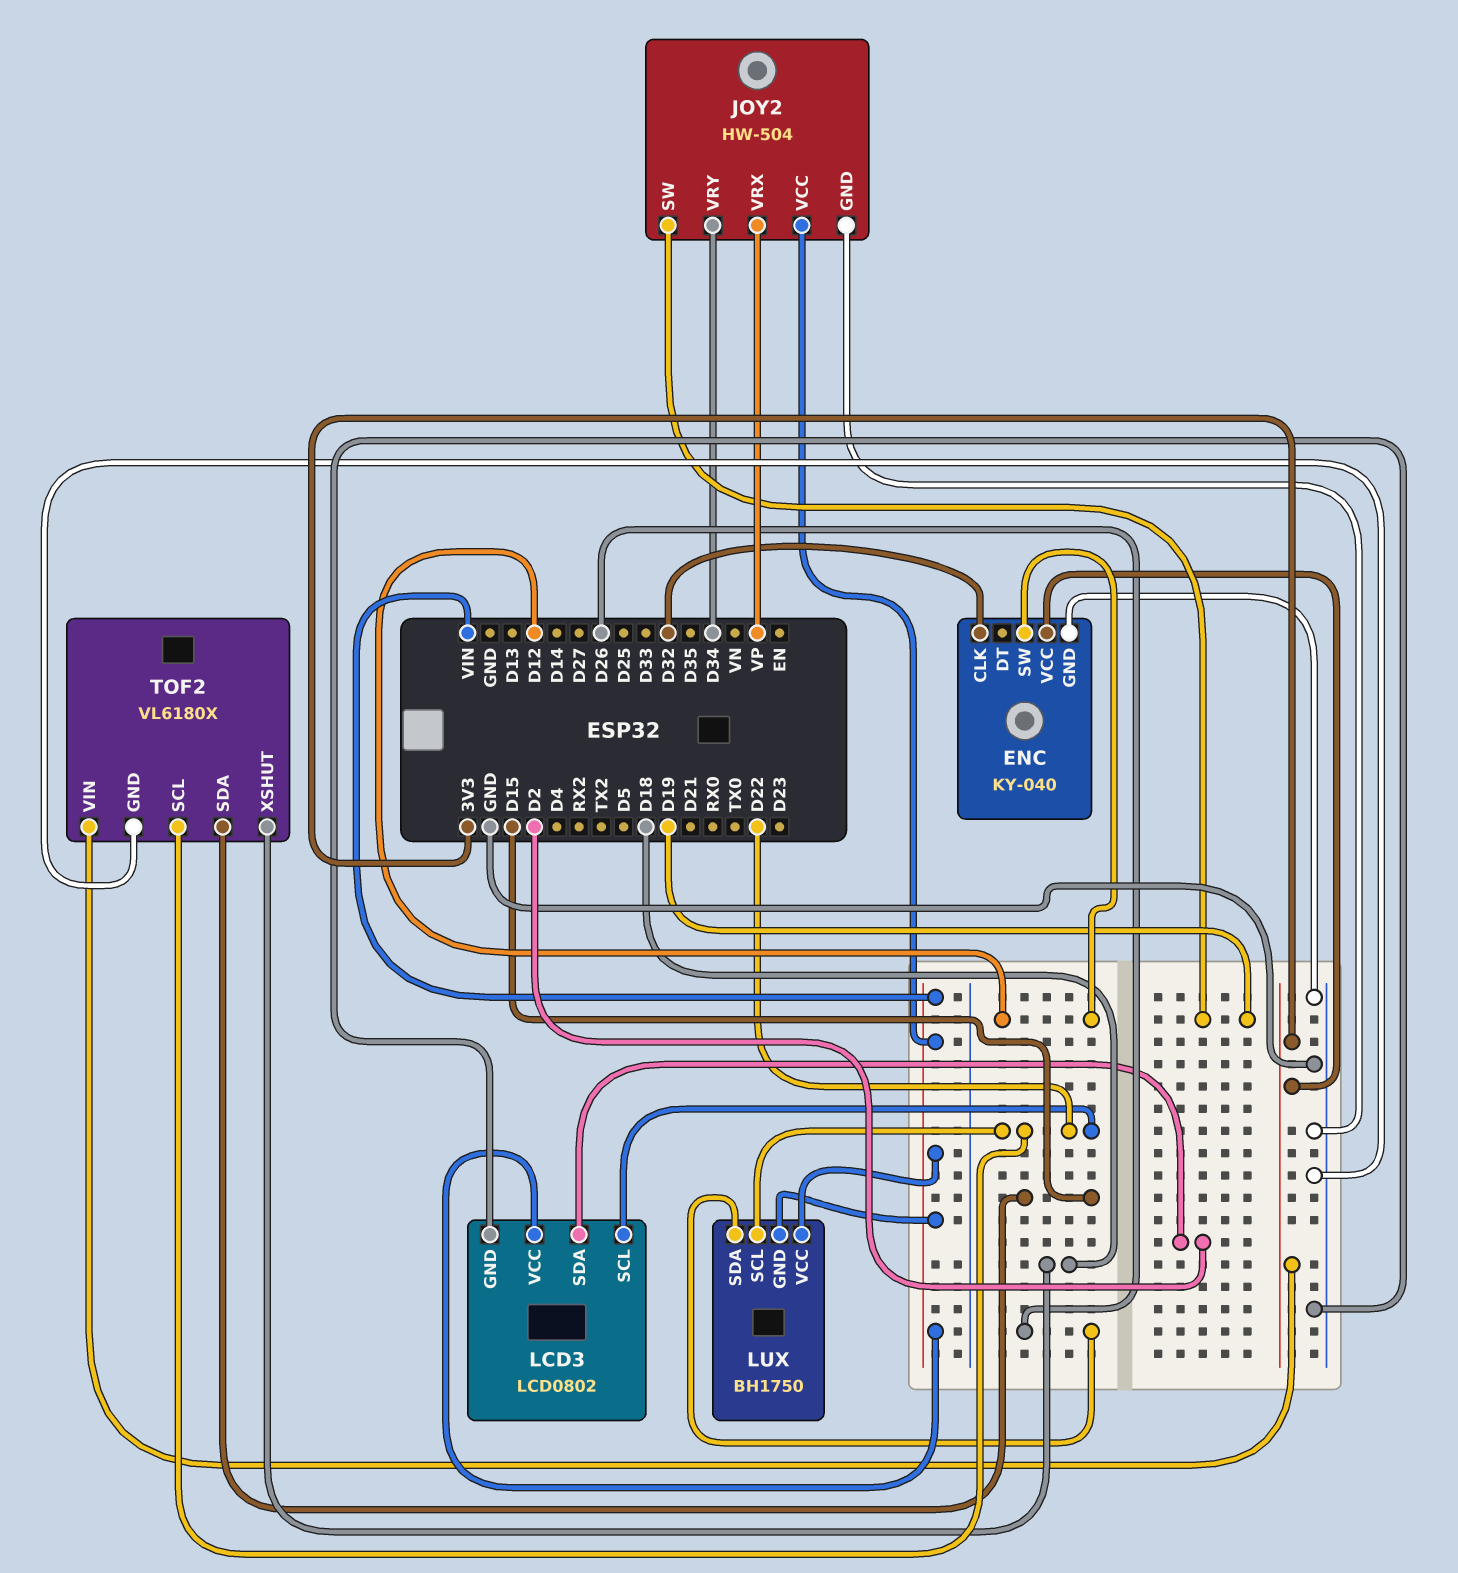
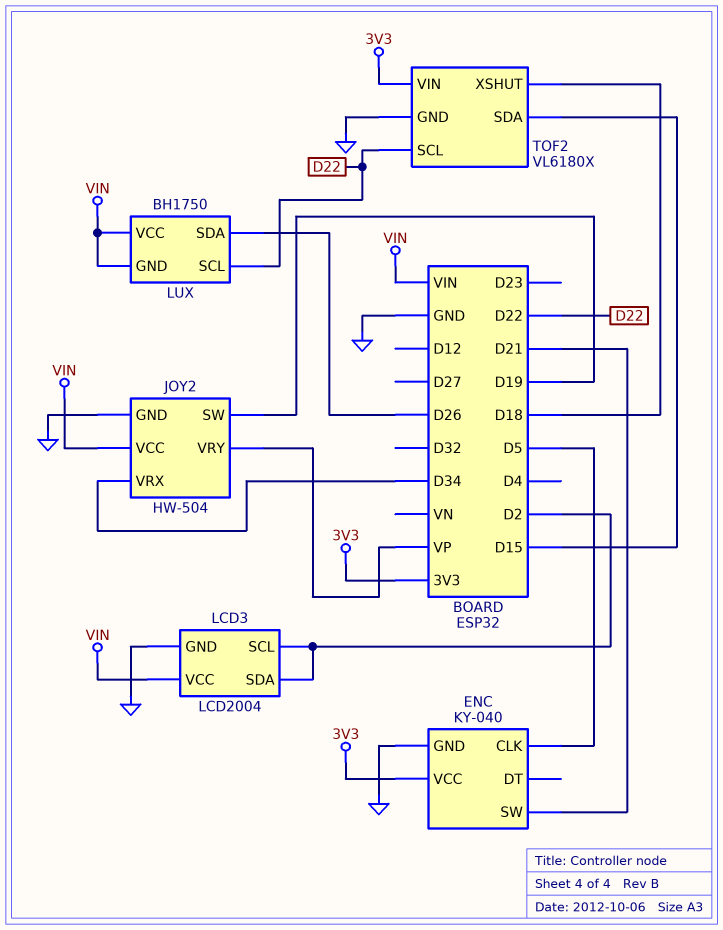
ENC pin CLK: D32 -> D5
ENC pin SW: D12 -> D21
JOY2 pin VRX: VP -> D34
JOY2 pin VRY: D34 -> VP
LCD3: LCD0802 -> LCD2004
LCD3 pin SCL: D22 -> D2

